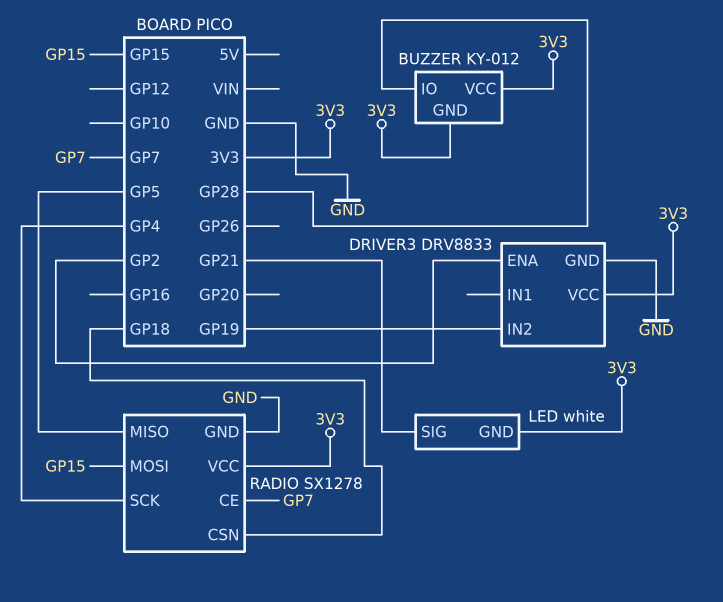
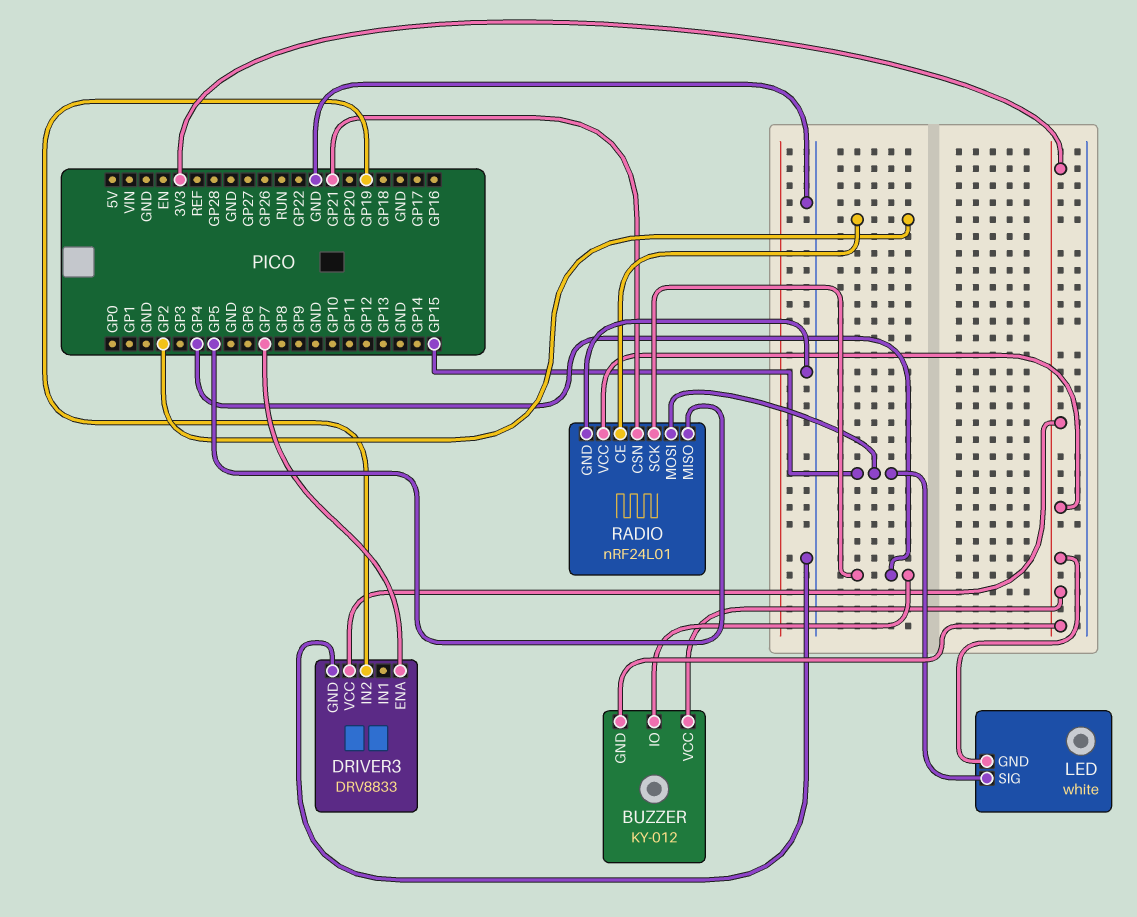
BUZZER pin IO: GP28 -> GP4
DRIVER3 pin ENA: GP2 -> GP7
LED pin SIG: GP21 -> GP15
RADIO: SX1278 -> nRF24L01
RADIO pin CE: GP7 -> GP2
RADIO pin CSN: GP18 -> GP21

